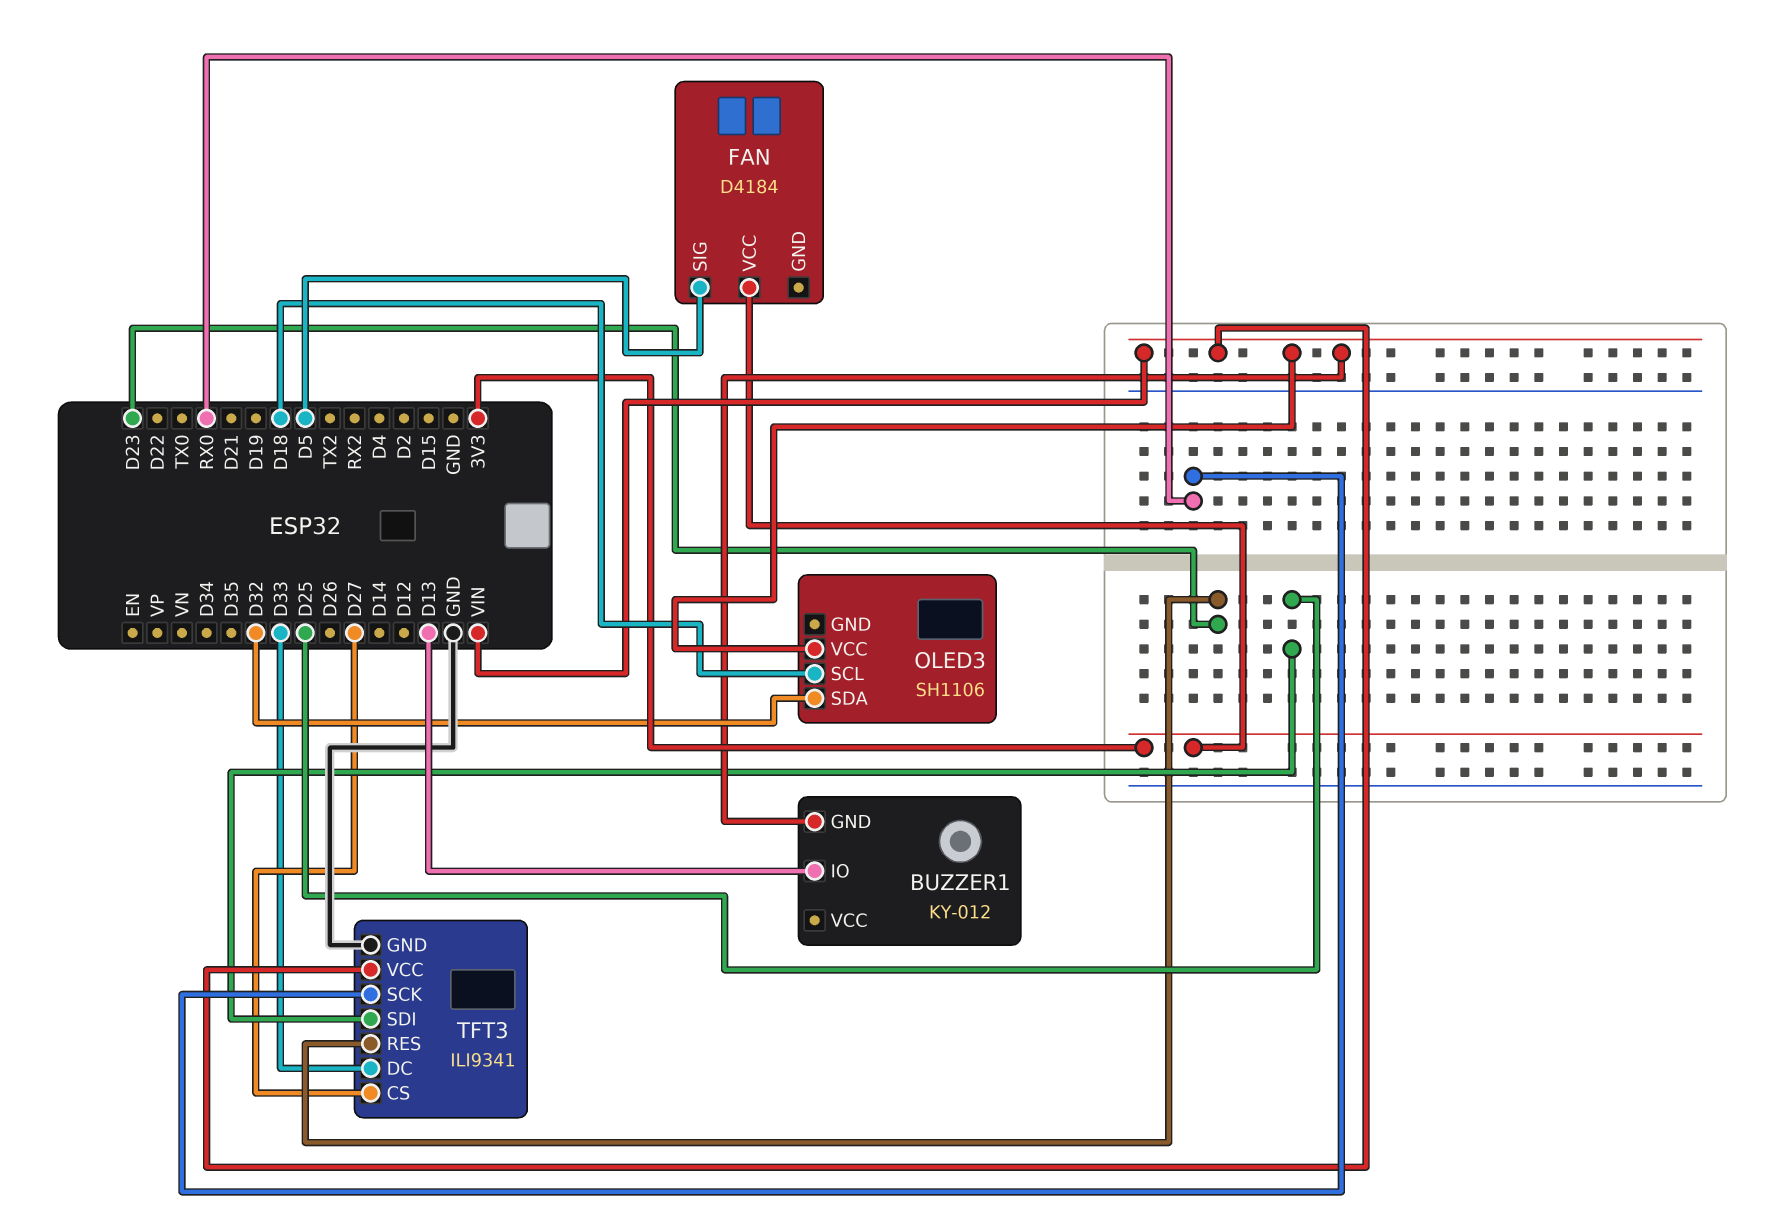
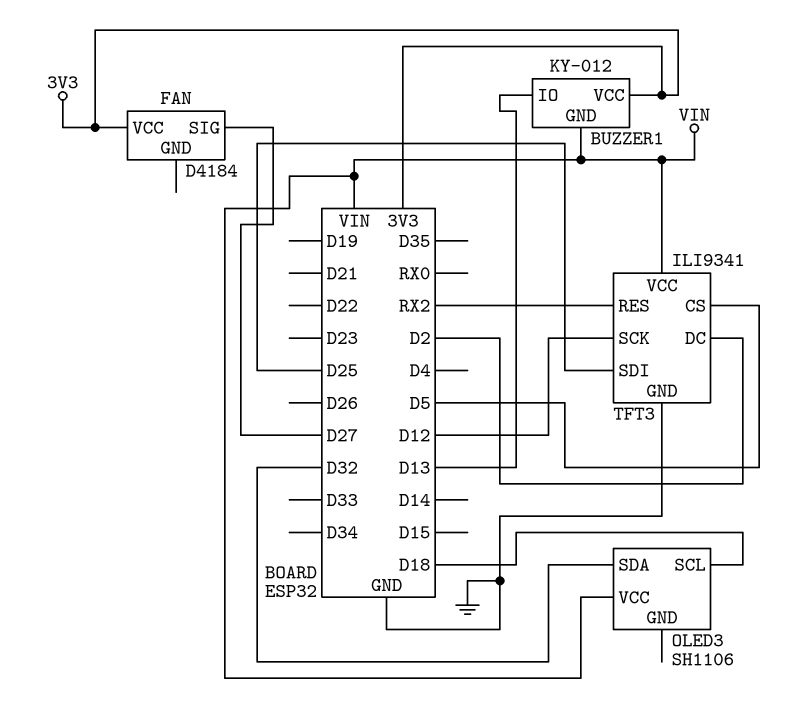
BUZZER1 pin VCC: none -> 3V3
FAN pin SIG: D5 -> D27
TFT3 pin CS: D27 -> D5
TFT3 pin DC: D33 -> D2
TFT3 pin RES: D23 -> RX2
TFT3 pin SCK: RX0 -> D12

